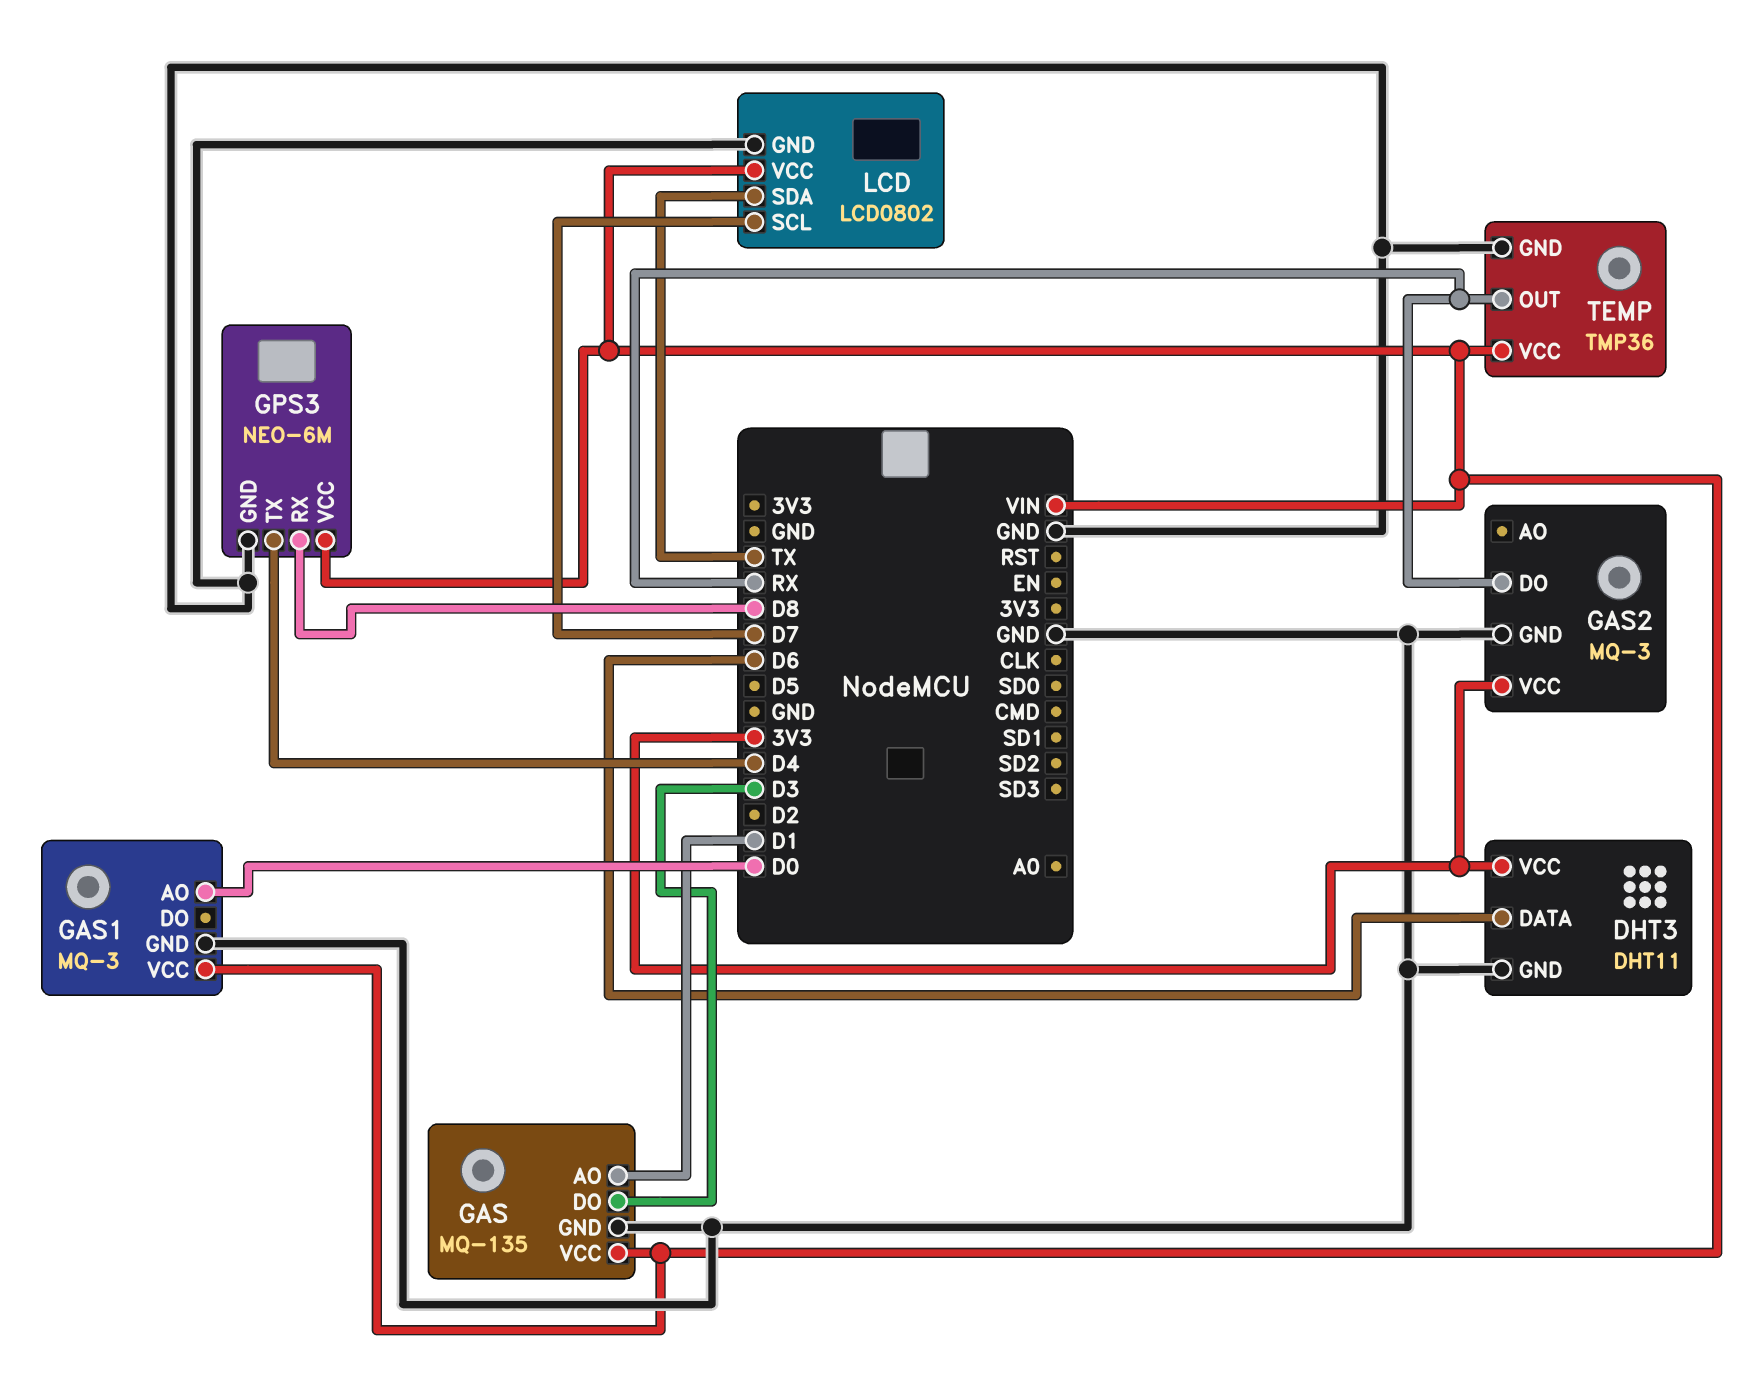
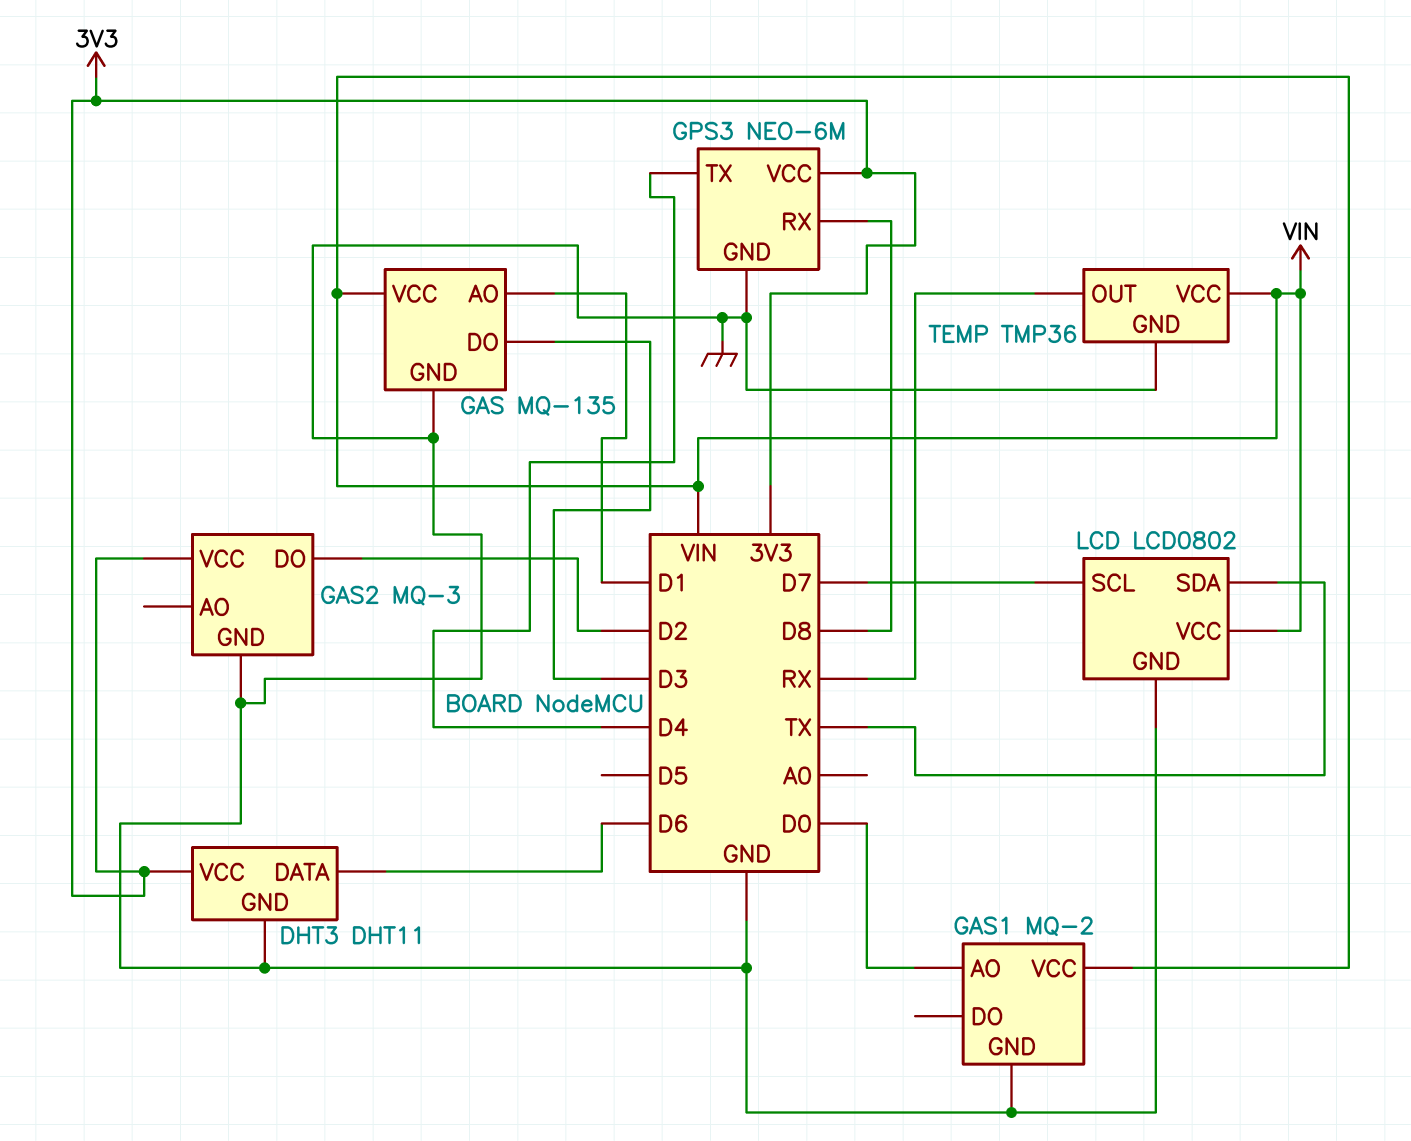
GAS1: MQ-3 -> MQ-2
GAS2 pin DO: RX -> D2
GPS3 pin VCC: VIN -> 3V3

